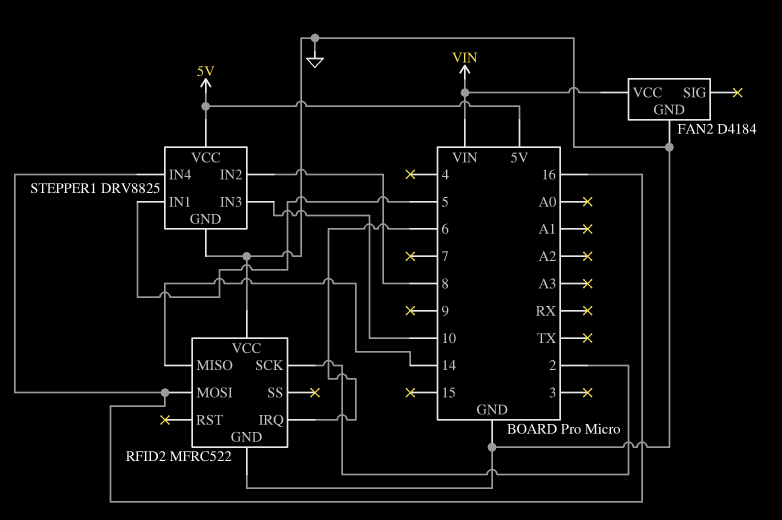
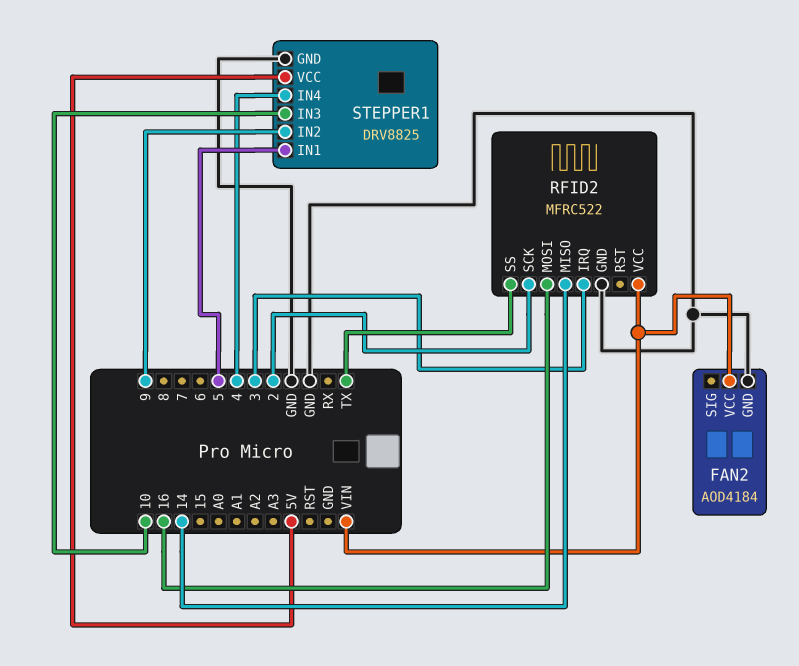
FAN2: D4184 -> AOD4184
RFID2 pin IRQ: 6 -> 3
RFID2 pin SS: none -> TX
RFID2 pin VCC: GND -> VIN
STEPPER1 pin IN2: 8 -> 9
STEPPER1 pin IN4: 16 -> 4

